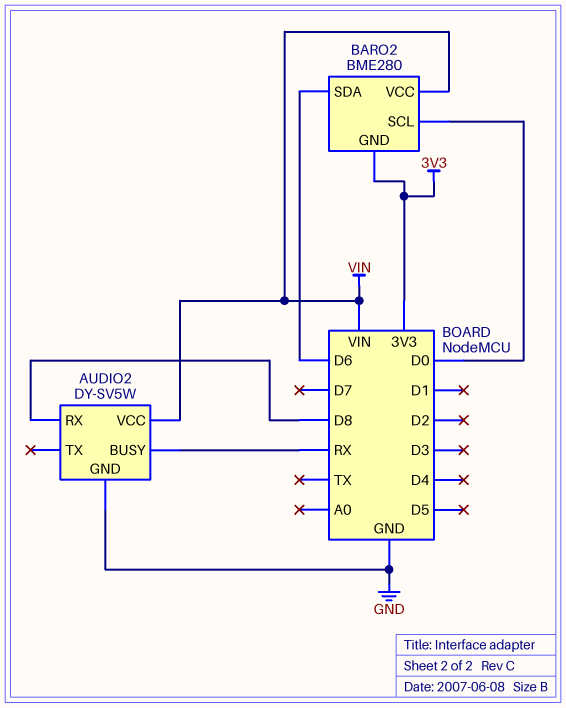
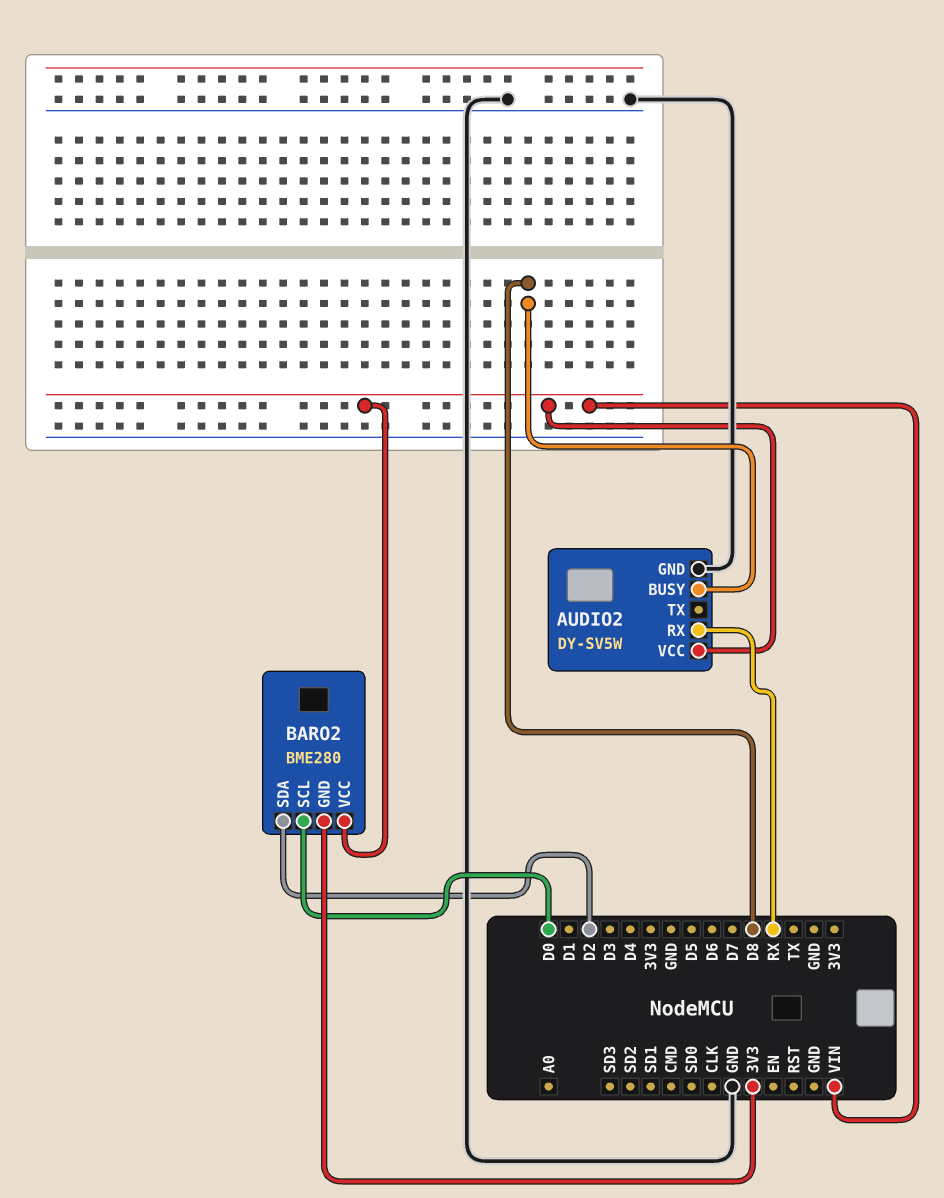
AUDIO2 pin BUSY: RX -> D8
AUDIO2 pin RX: D8 -> RX
BARO2 pin SDA: D6 -> D2

